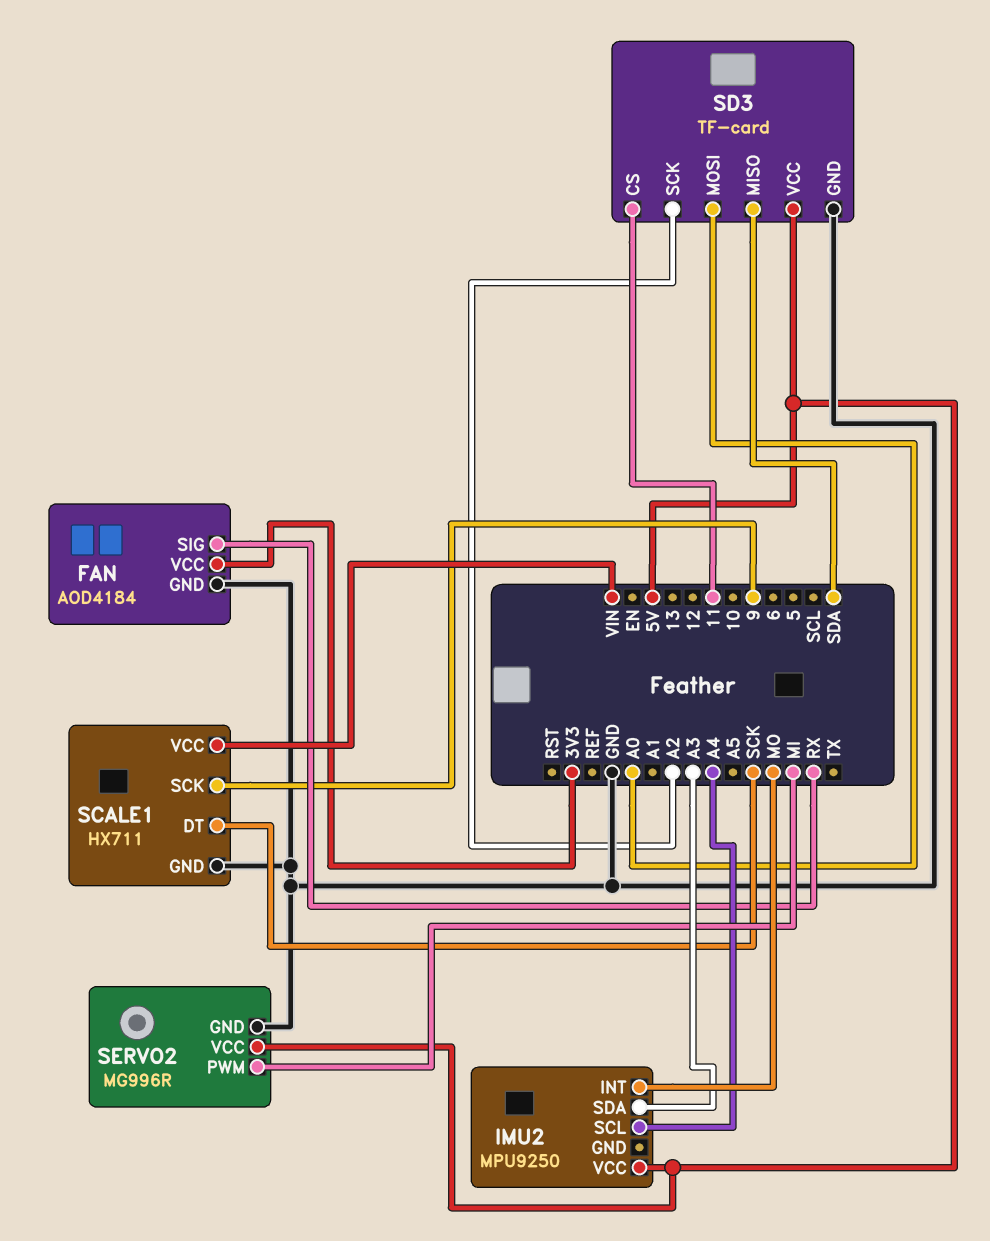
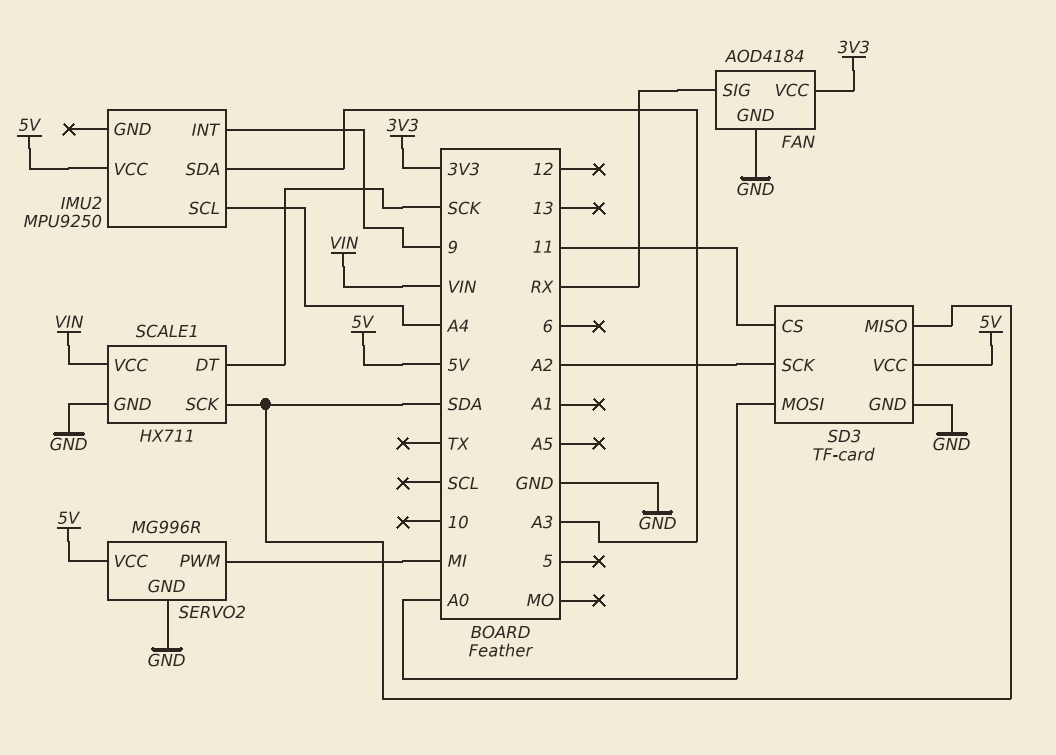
IMU2 pin INT: MO -> 9
SCALE1 pin SCK: 9 -> SDA

